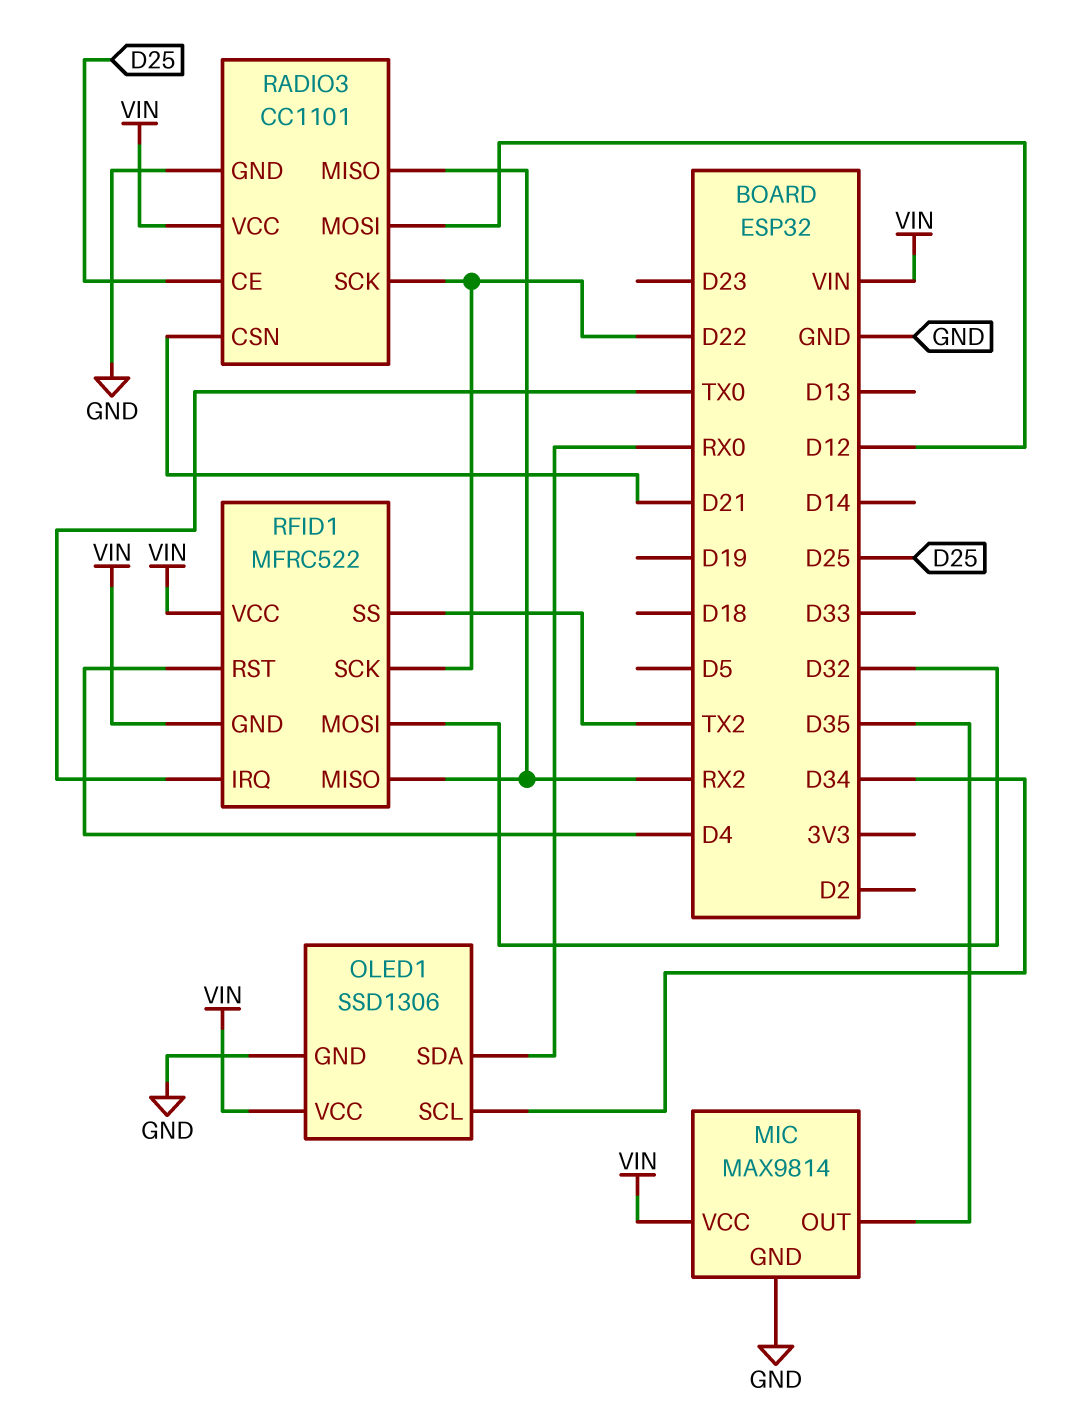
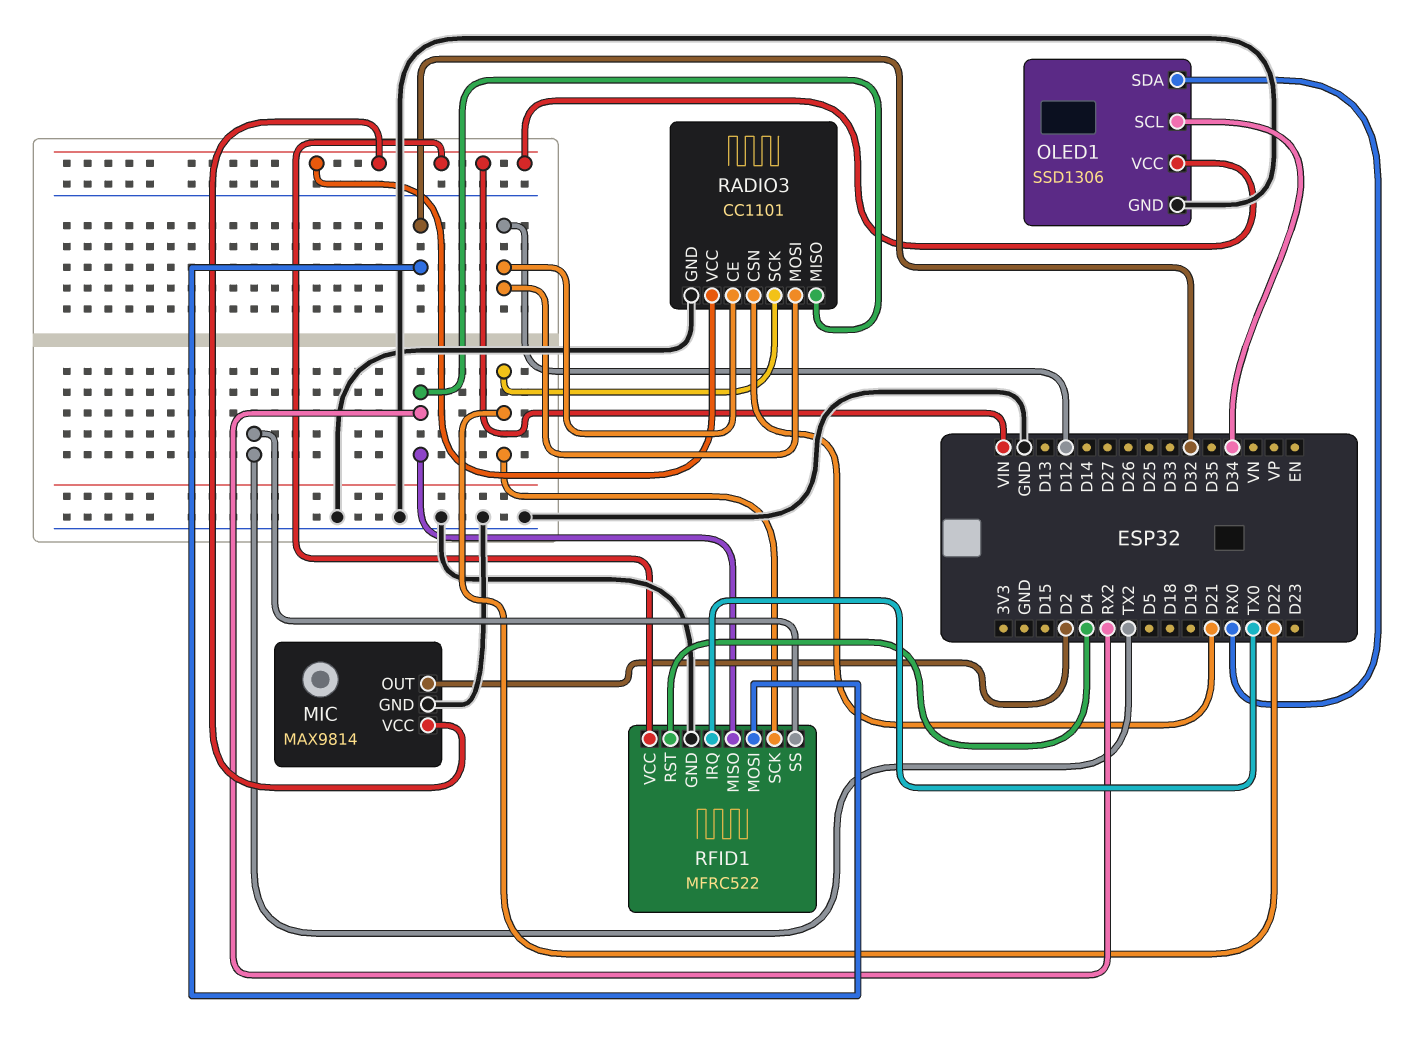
MIC pin OUT: D35 -> D2
RADIO3 pin CE: D25 -> D12
RFID1 pin GND: VIN -> GND

